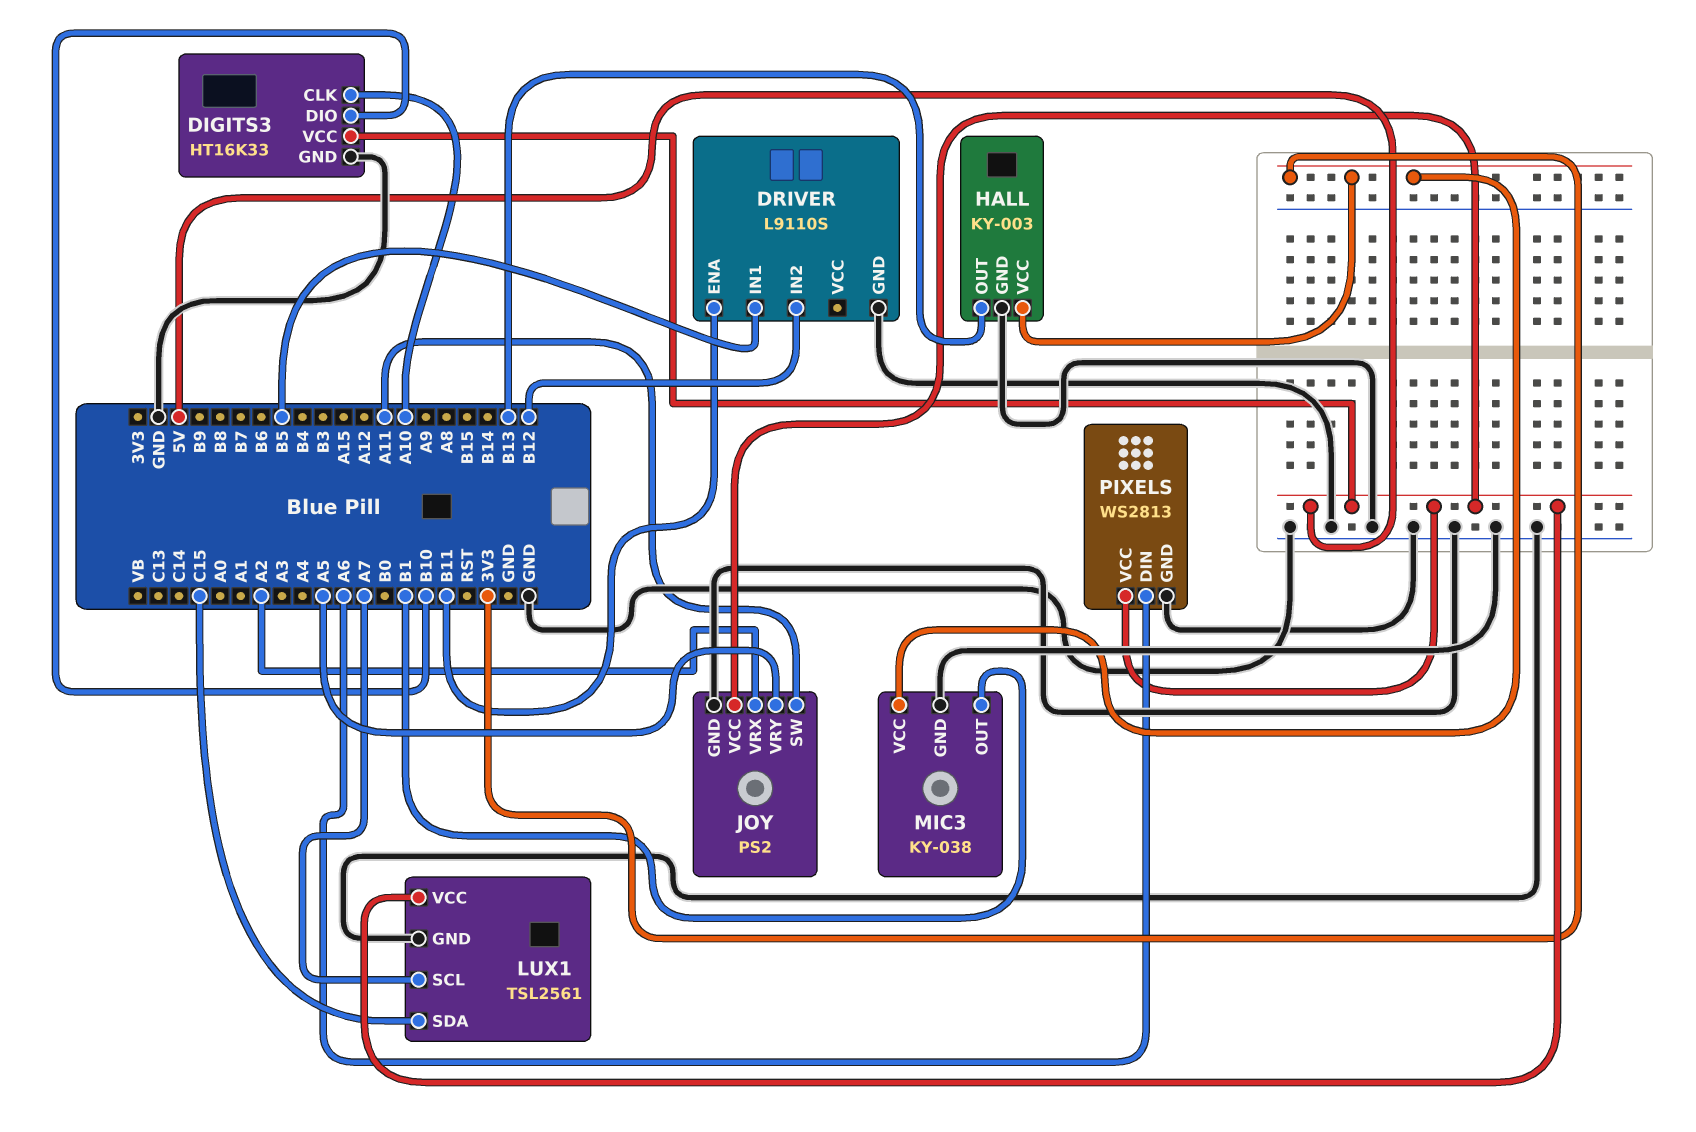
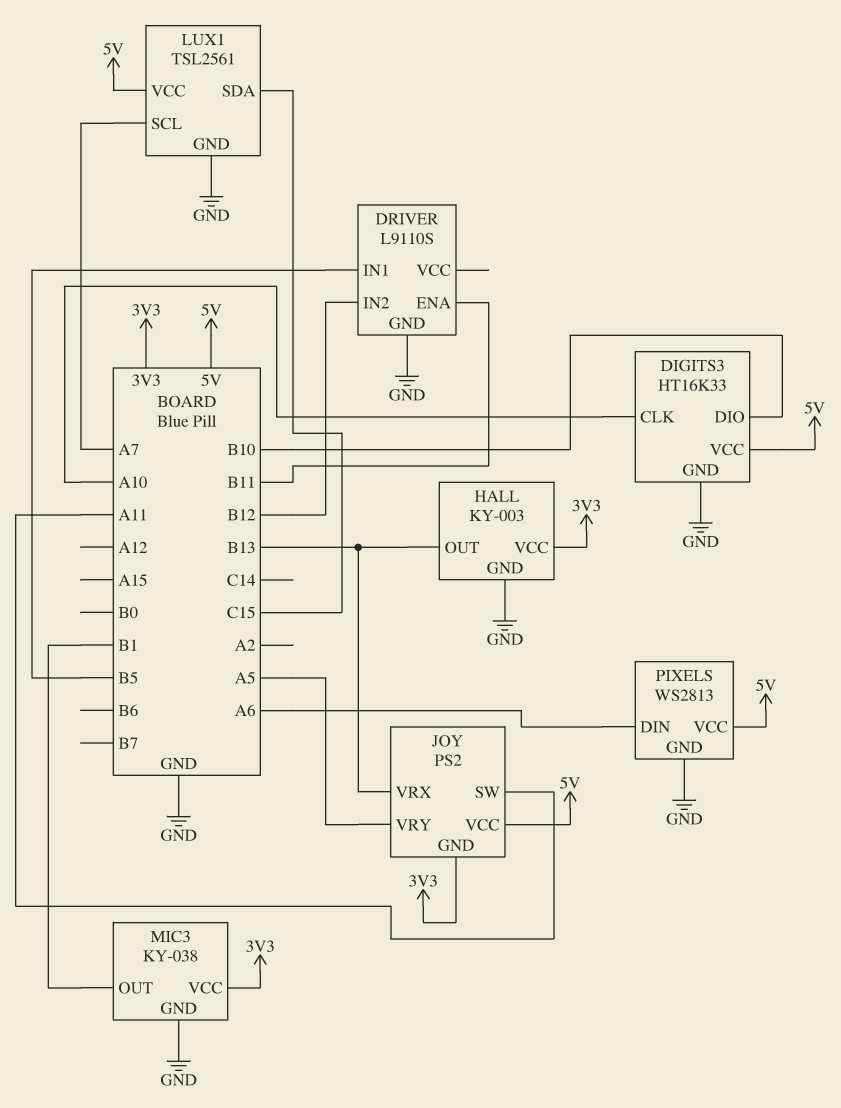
JOY pin GND: GND -> 3V3
JOY pin VRX: A2 -> B13

